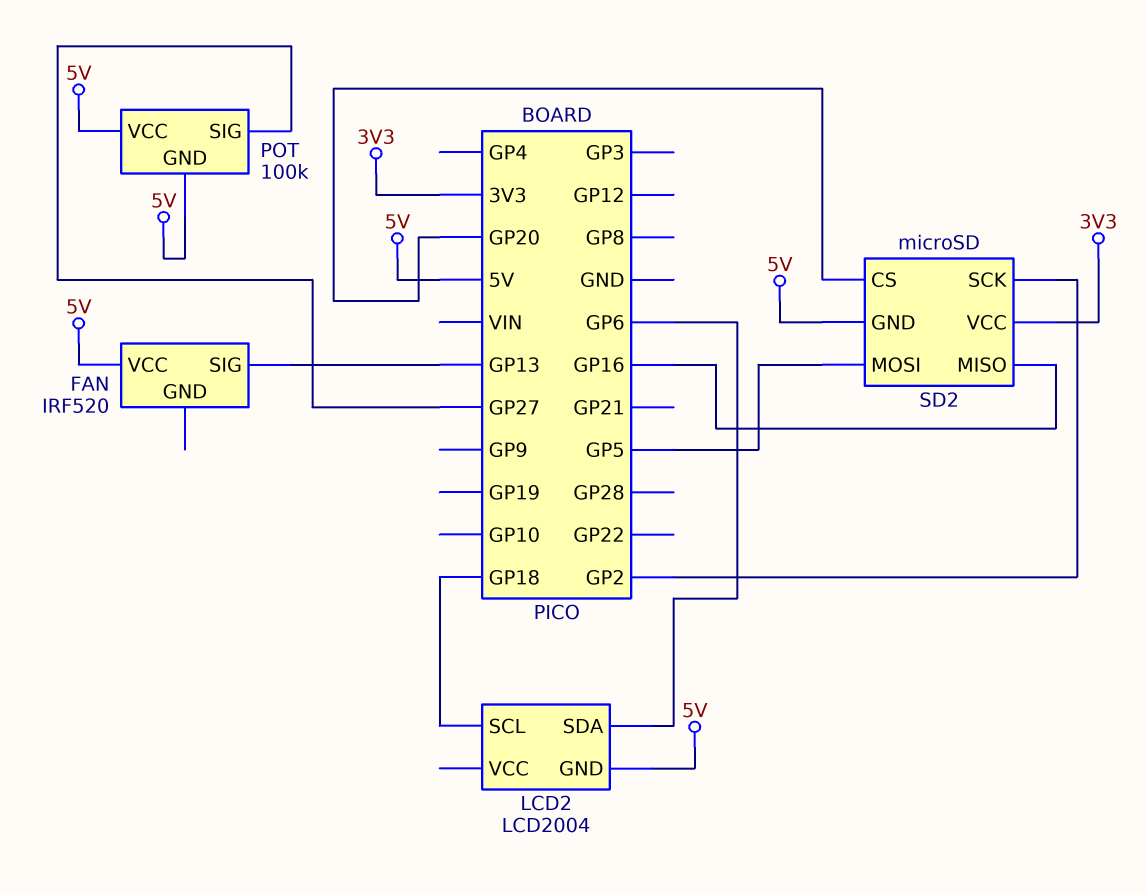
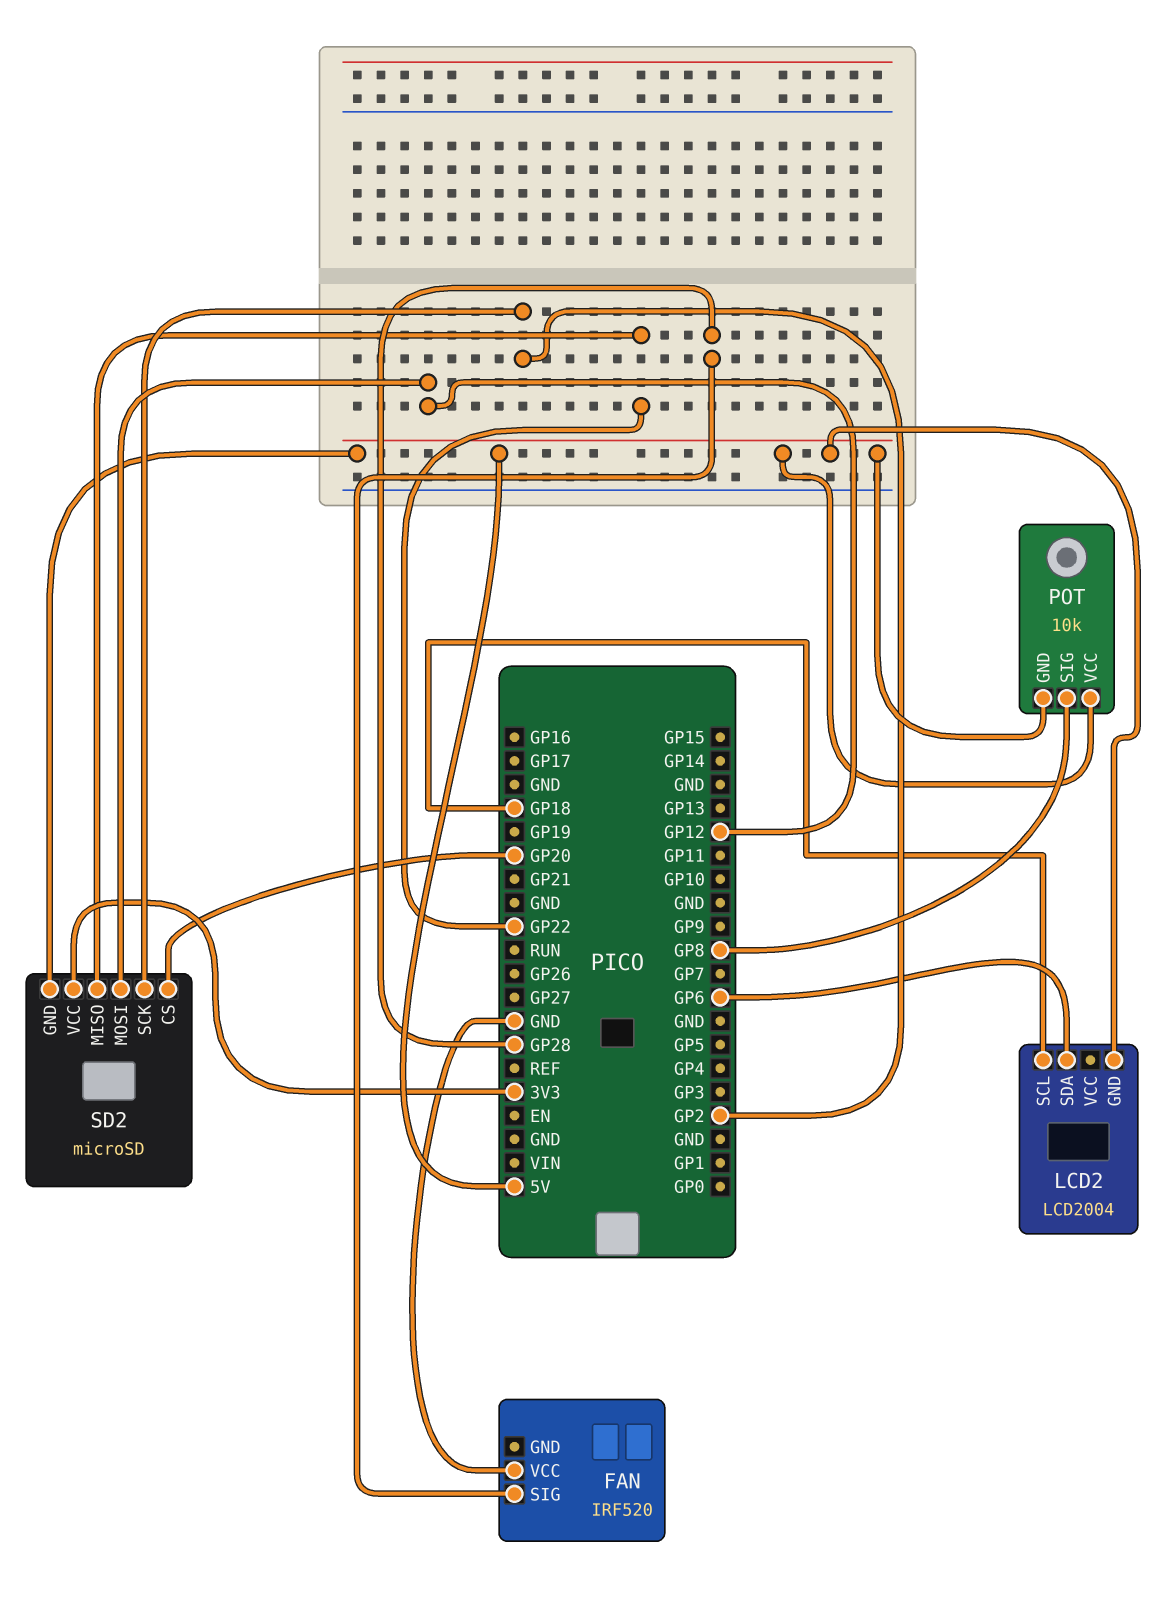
FAN pin SIG: GP13 -> GP28
FAN pin VCC: 5V -> GND
POT: 100k -> 10k
POT pin SIG: GP27 -> GP8
SD2 pin MISO: GP16 -> GP22
SD2 pin MOSI: GP5 -> GP12

